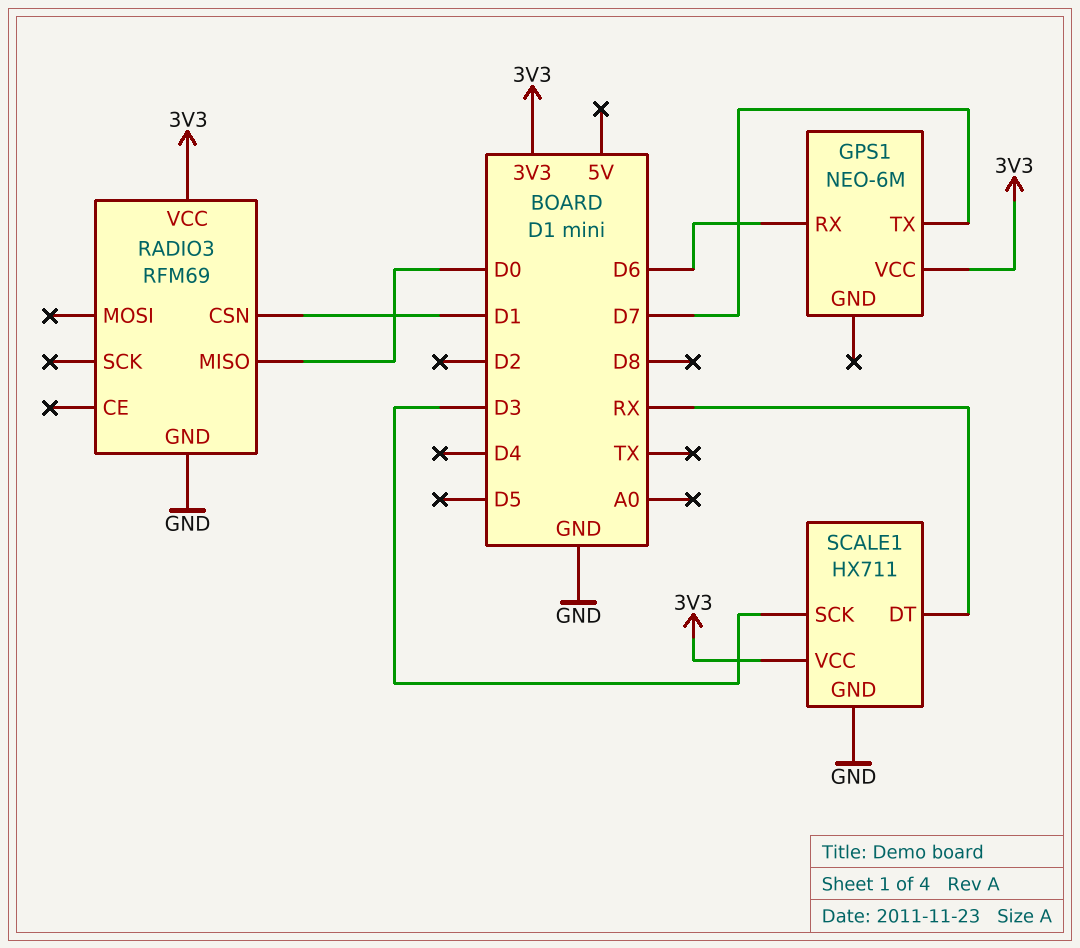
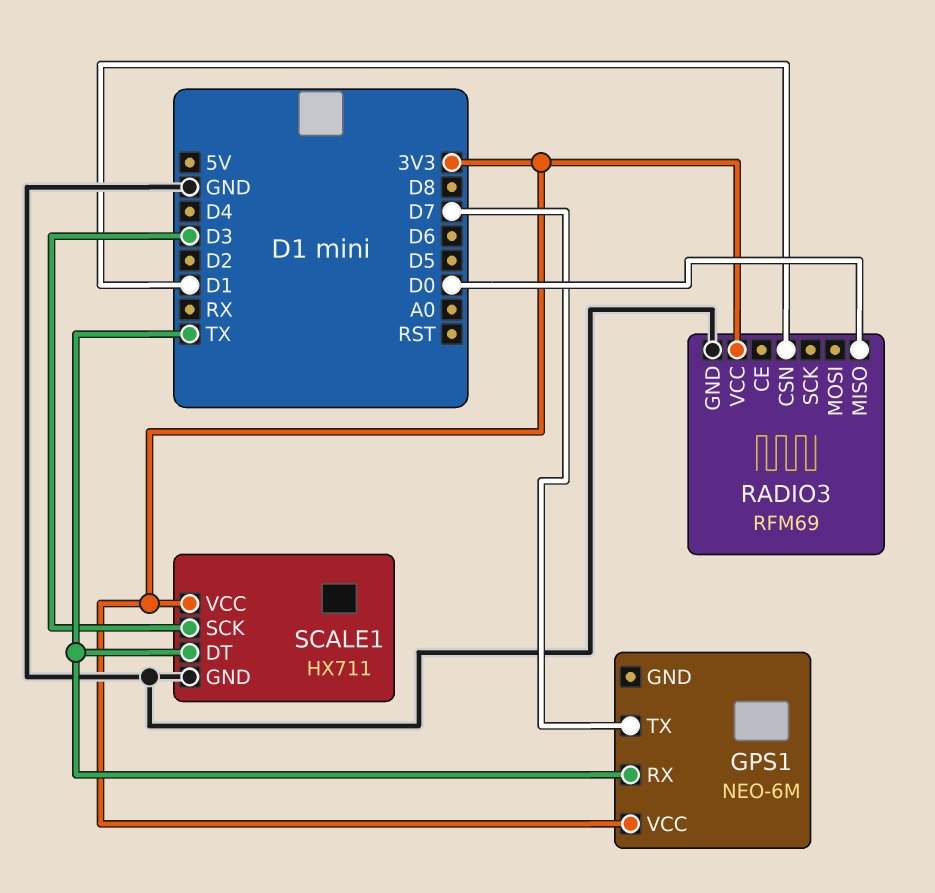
GPS1 pin RX: D6 -> TX
SCALE1 pin DT: RX -> TX

